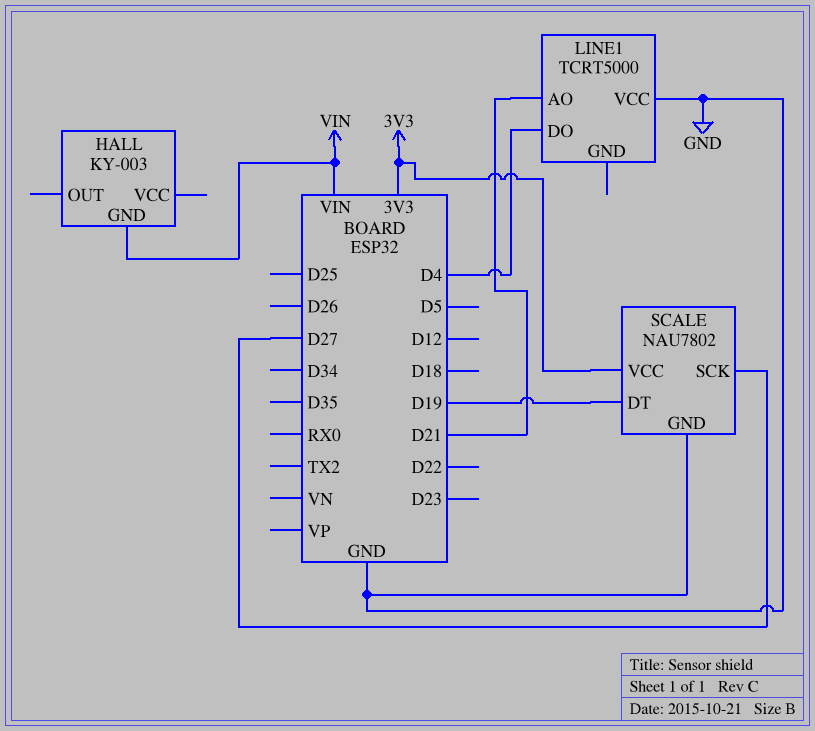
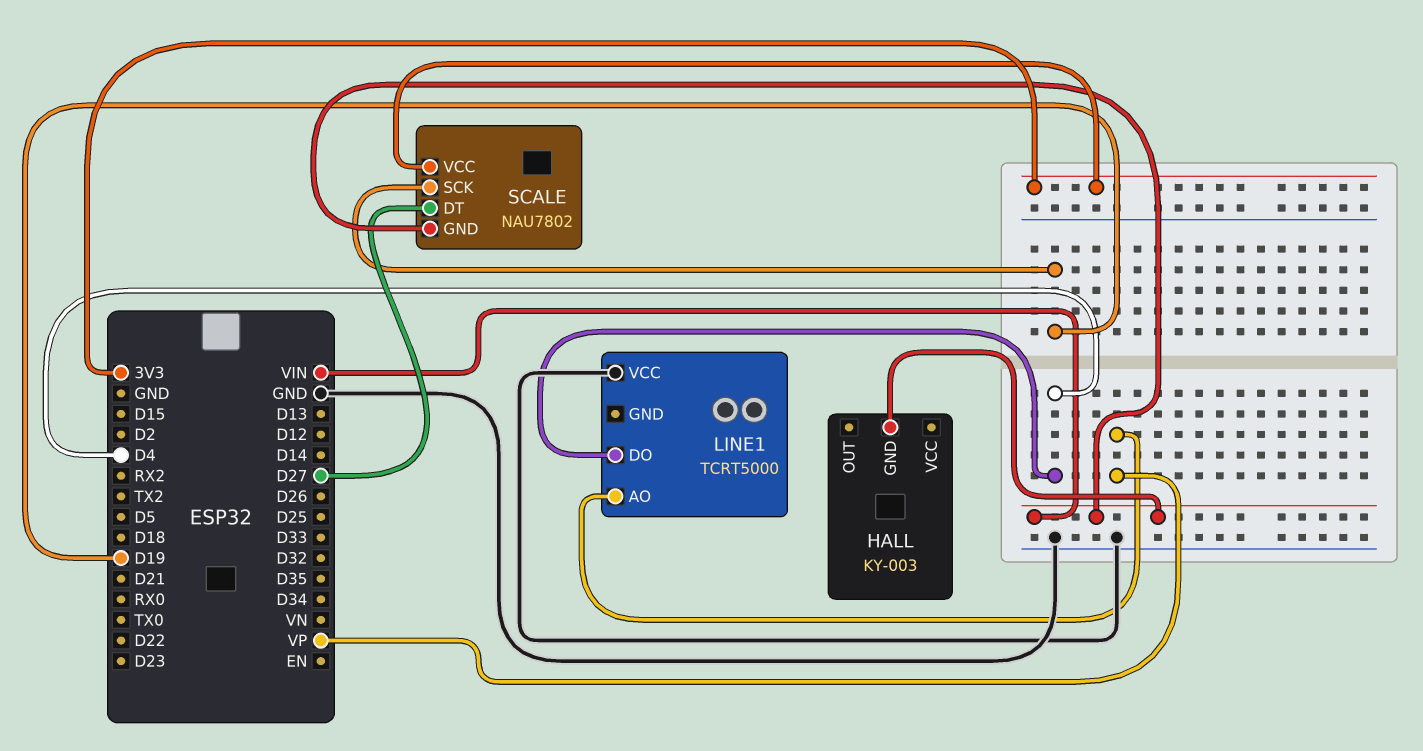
LINE1 pin AO: D21 -> VP
SCALE pin DT: D19 -> D27
SCALE pin GND: GND -> VIN
SCALE pin SCK: D27 -> D19

